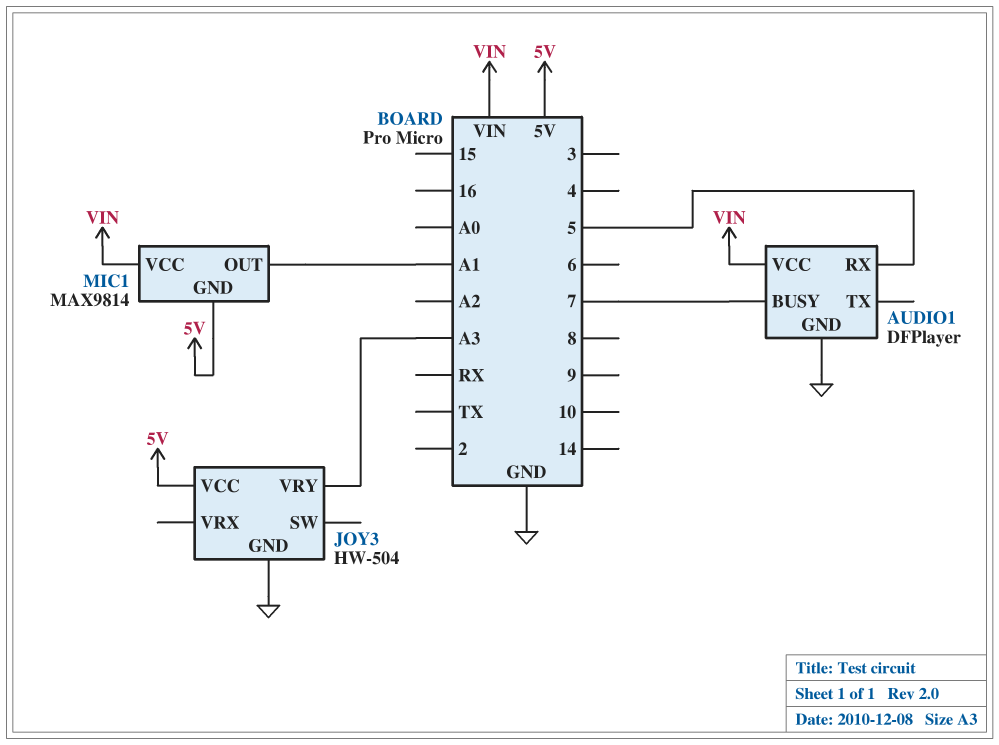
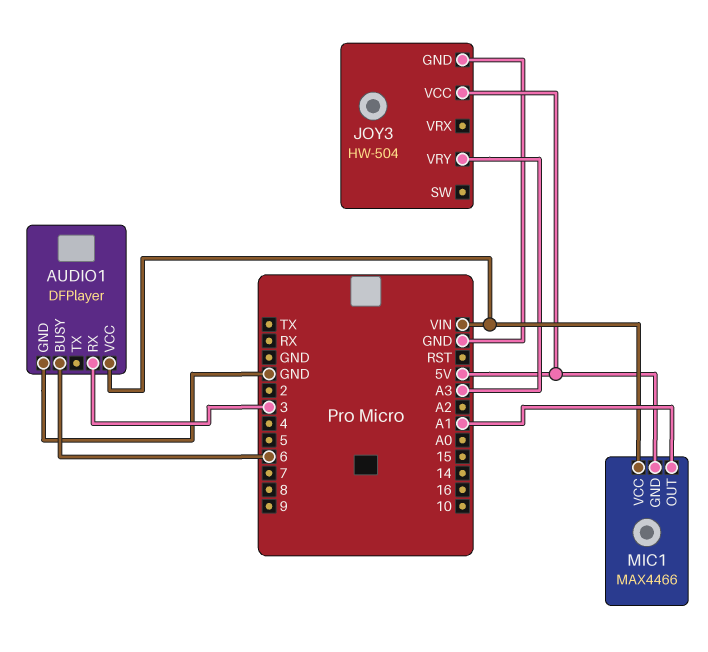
AUDIO1 pin BUSY: 7 -> 6
AUDIO1 pin RX: 5 -> 3
MIC1: MAX9814 -> MAX4466

